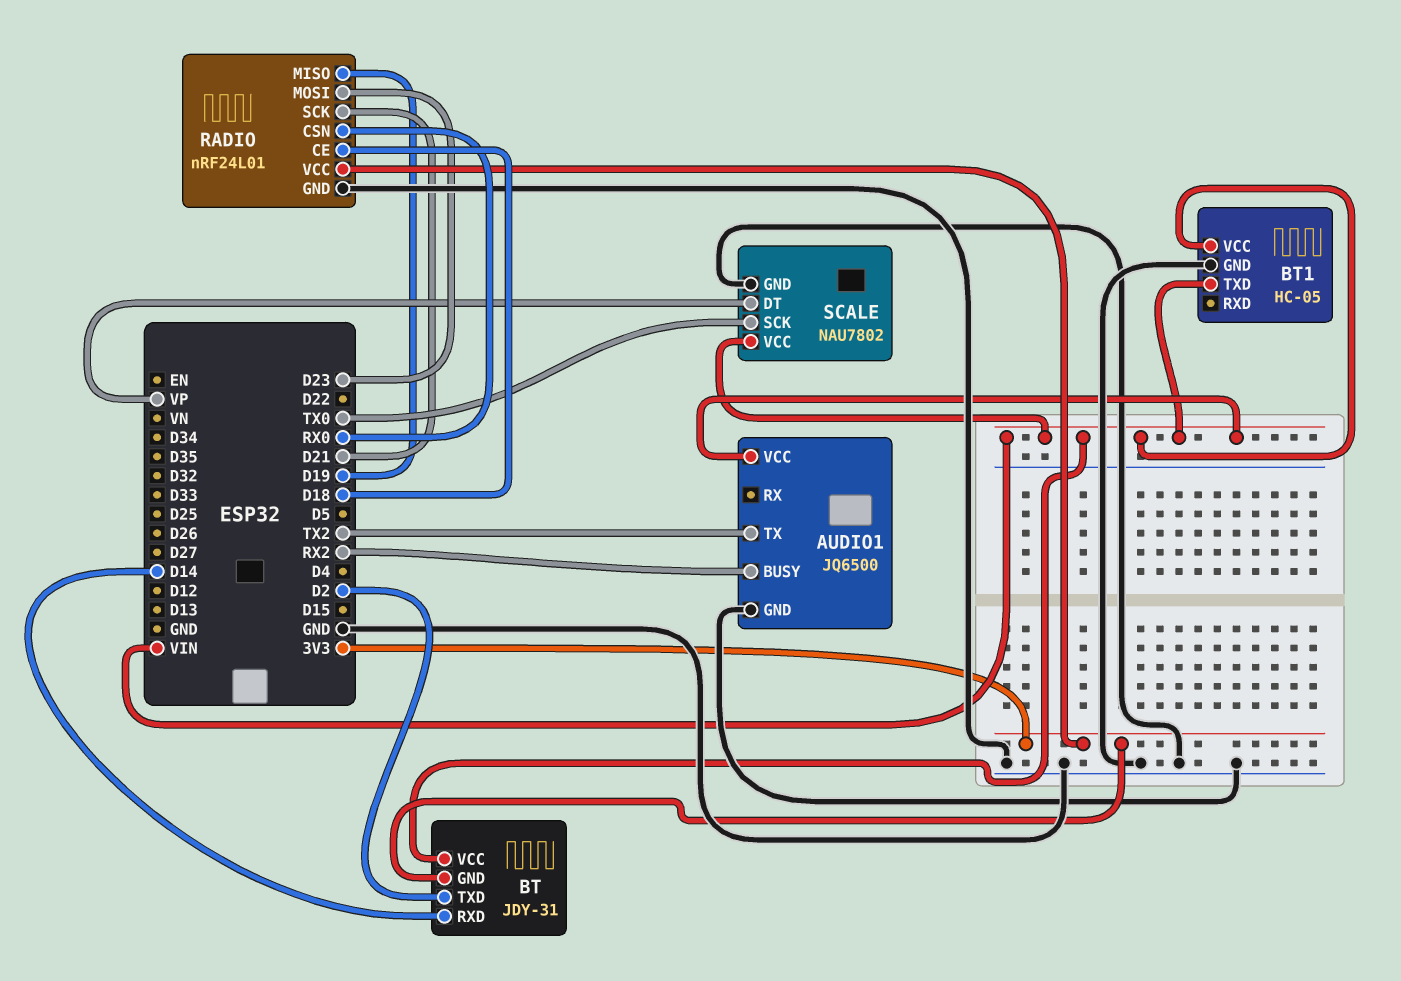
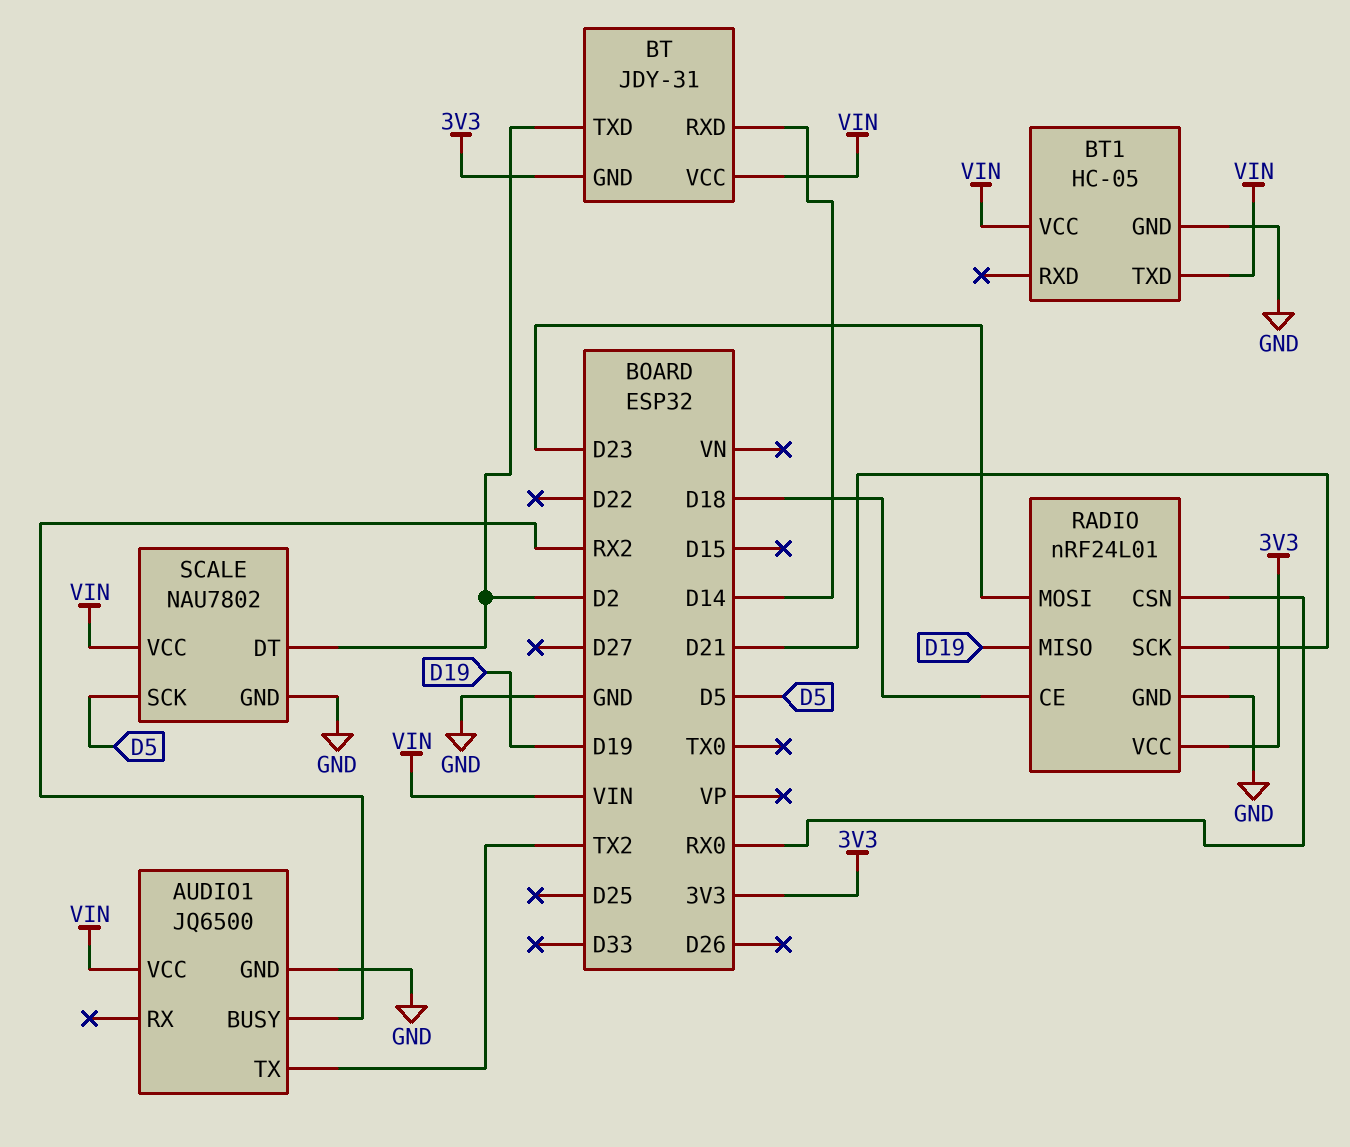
SCALE pin DT: VP -> D2
SCALE pin SCK: TX0 -> D5

